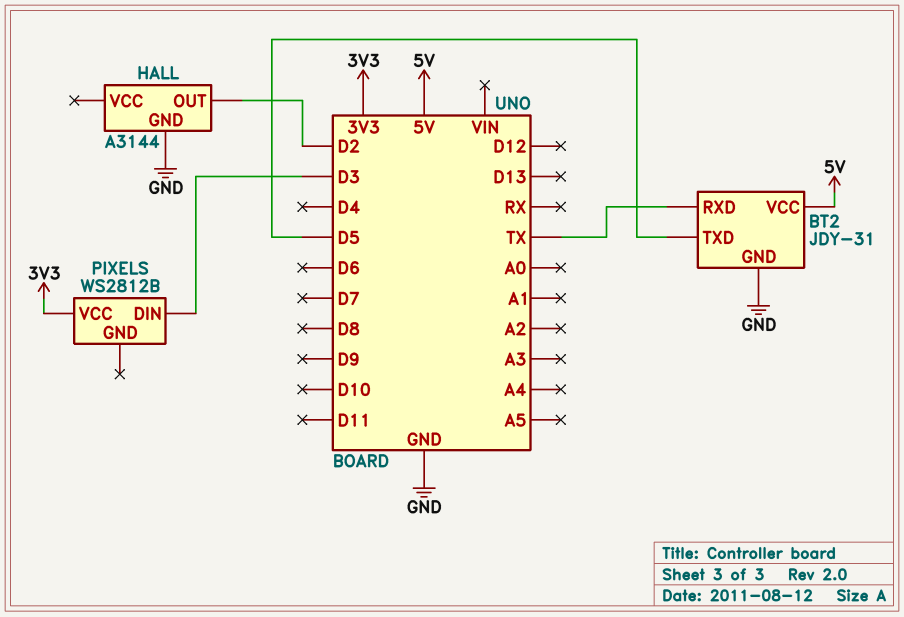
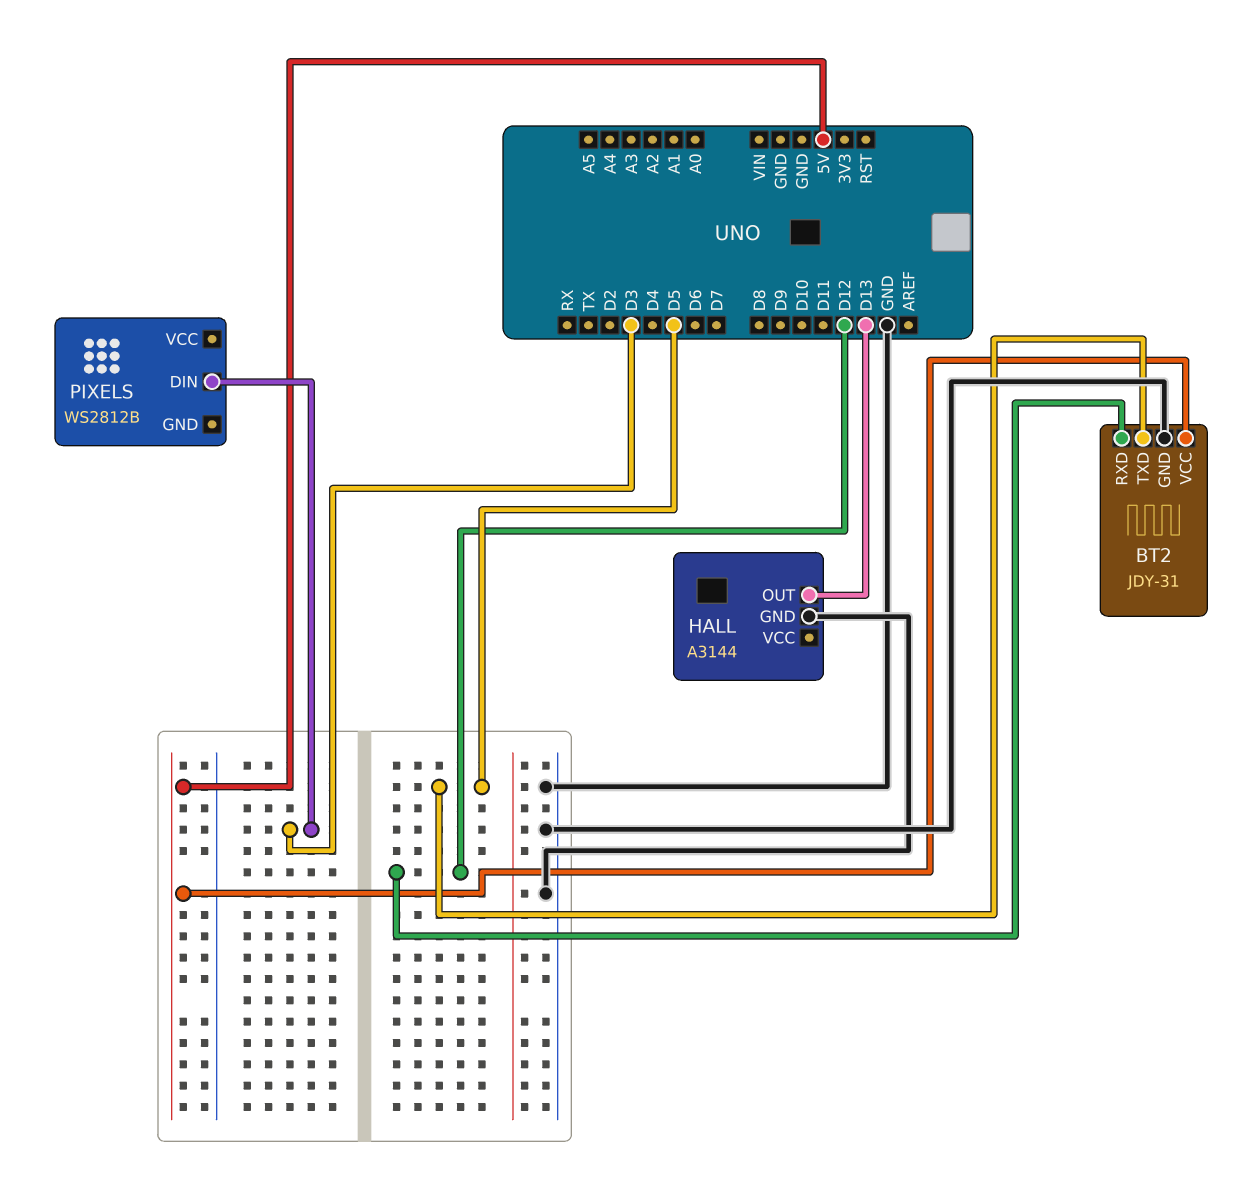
BT2 pin RXD: TX -> D12
HALL pin OUT: D2 -> D13
PIXELS pin VCC: 3V3 -> none

